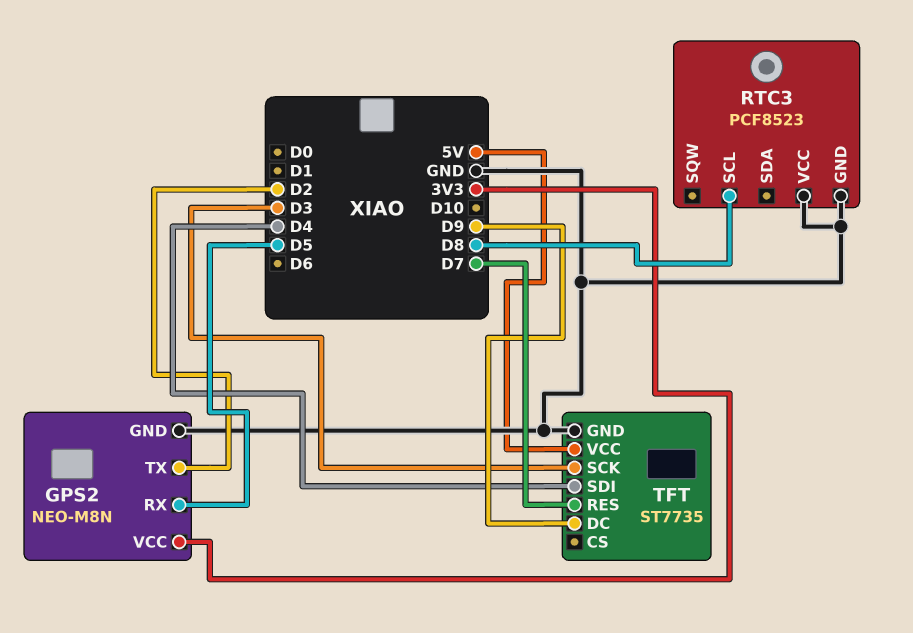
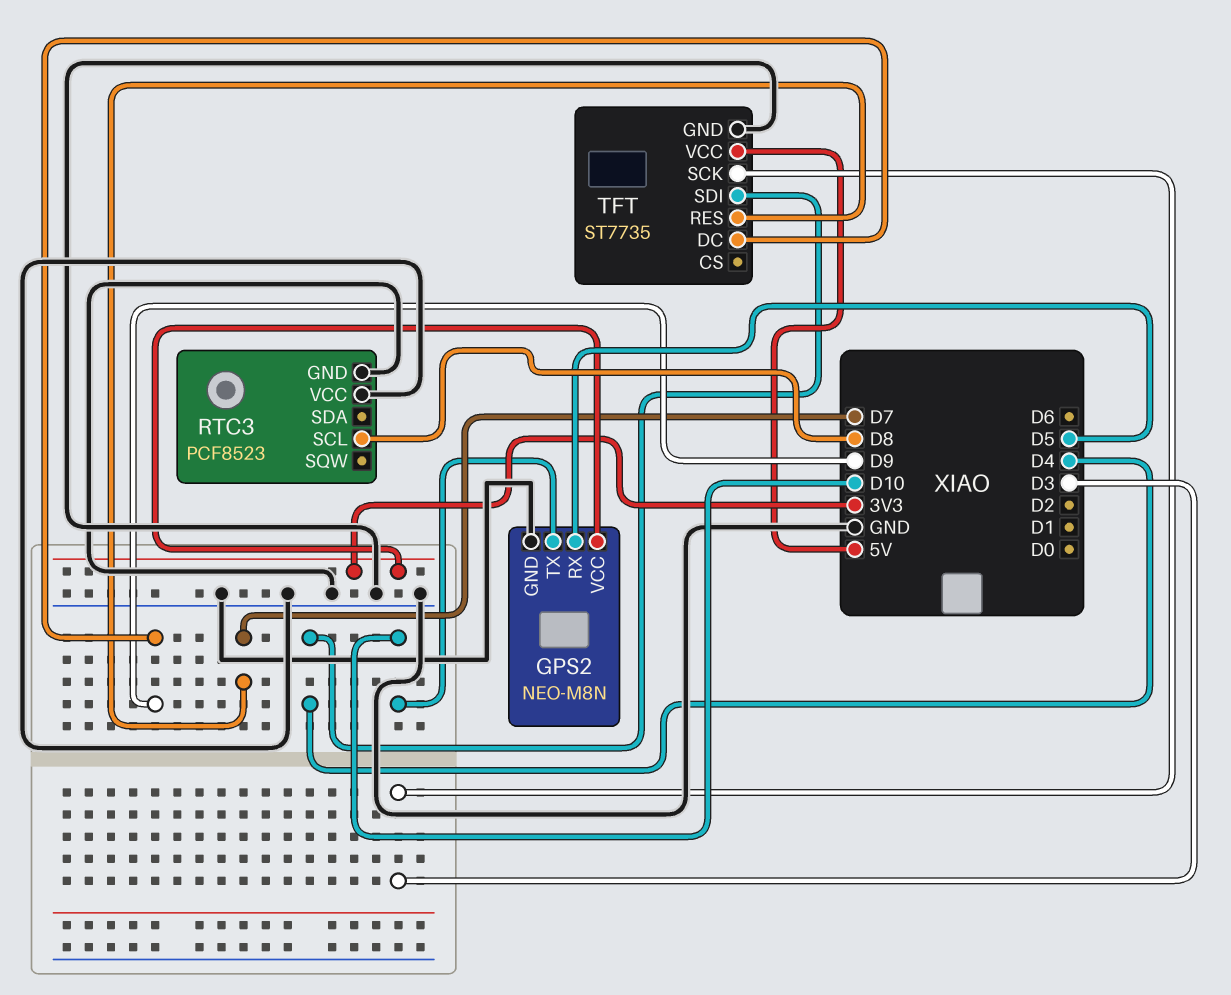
GPS2 pin TX: D2 -> D10

